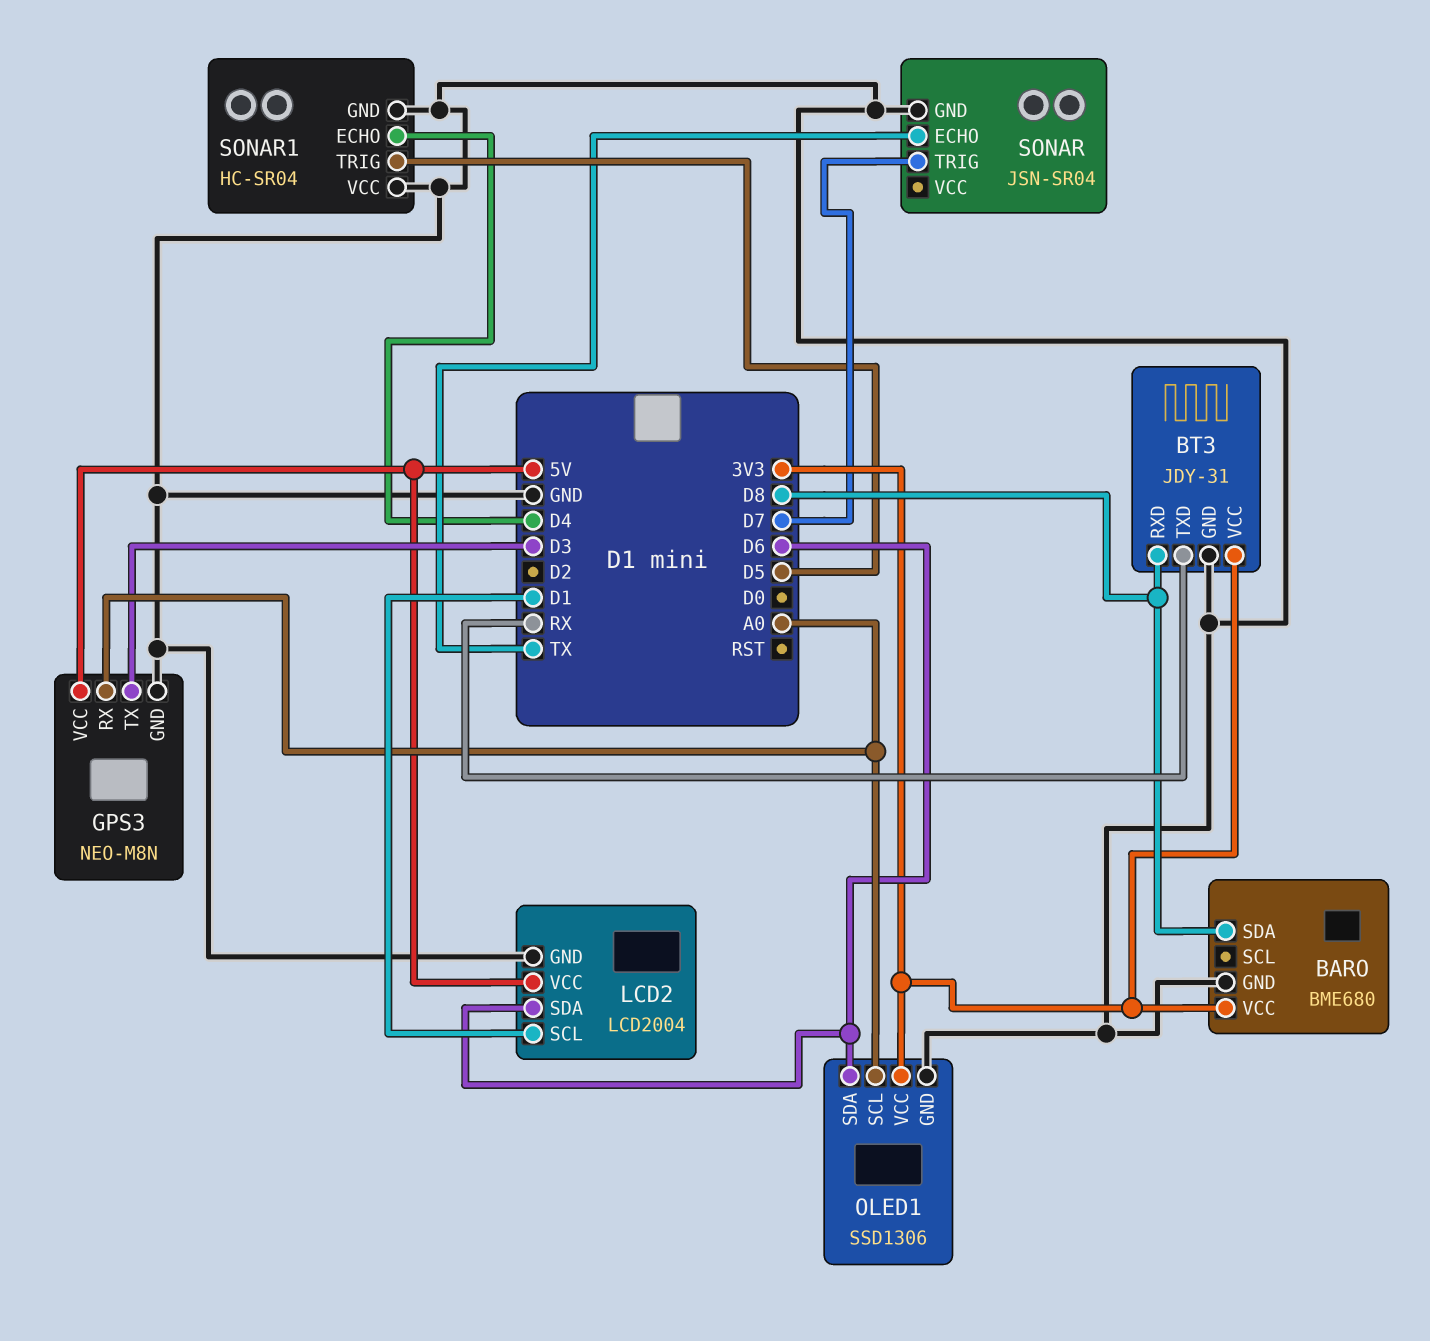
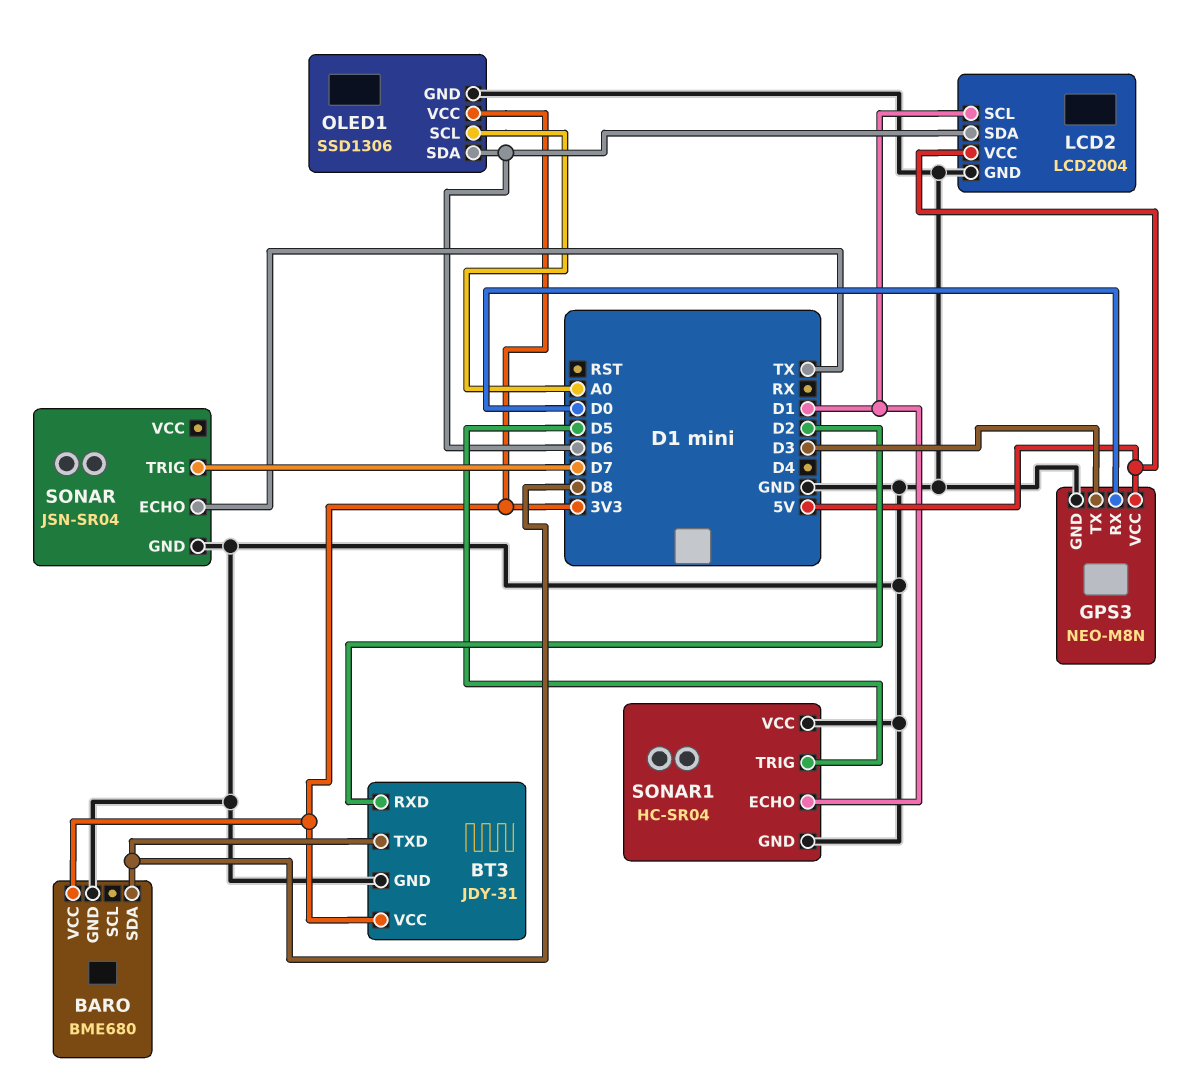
BT3 pin RXD: D8 -> D2
BT3 pin TXD: RX -> D8
GPS3 pin RX: A0 -> D0
SONAR1 pin ECHO: D4 -> D1

